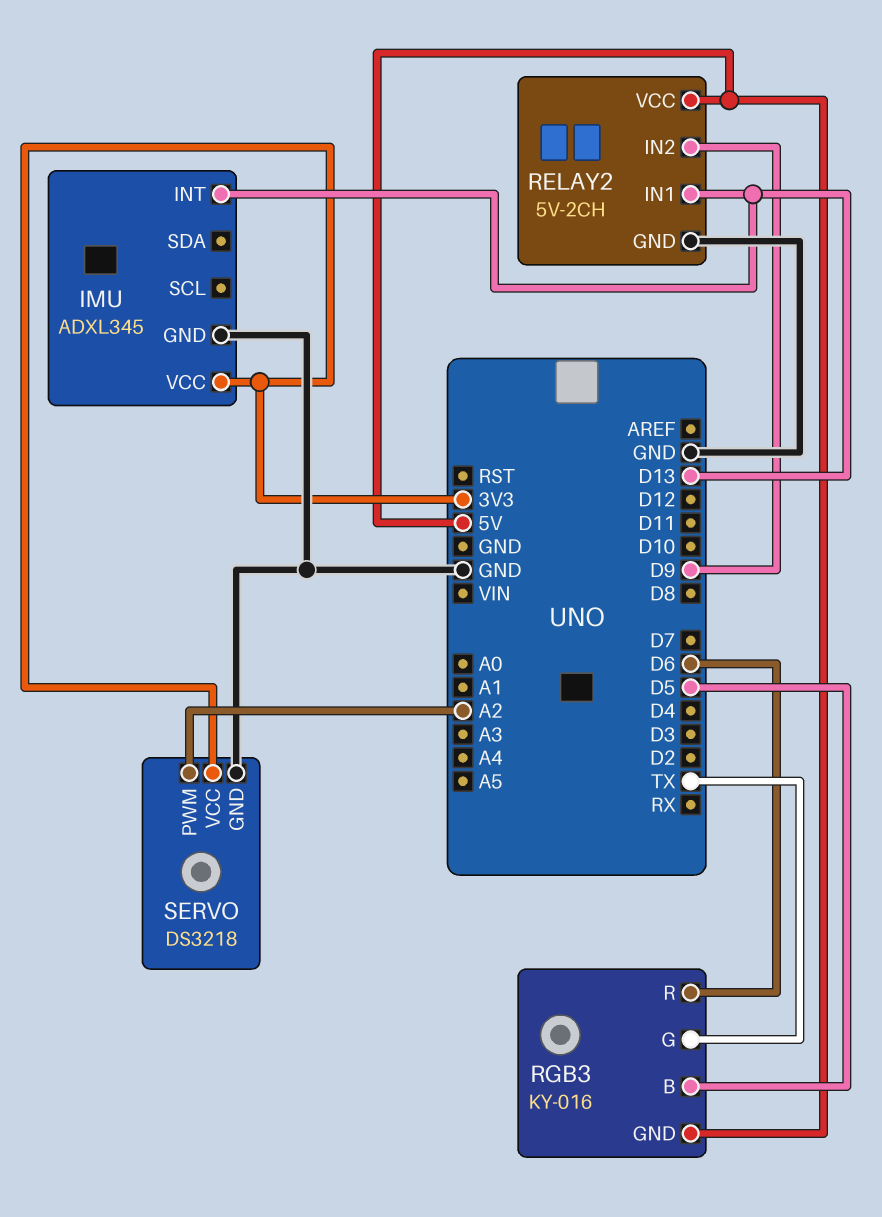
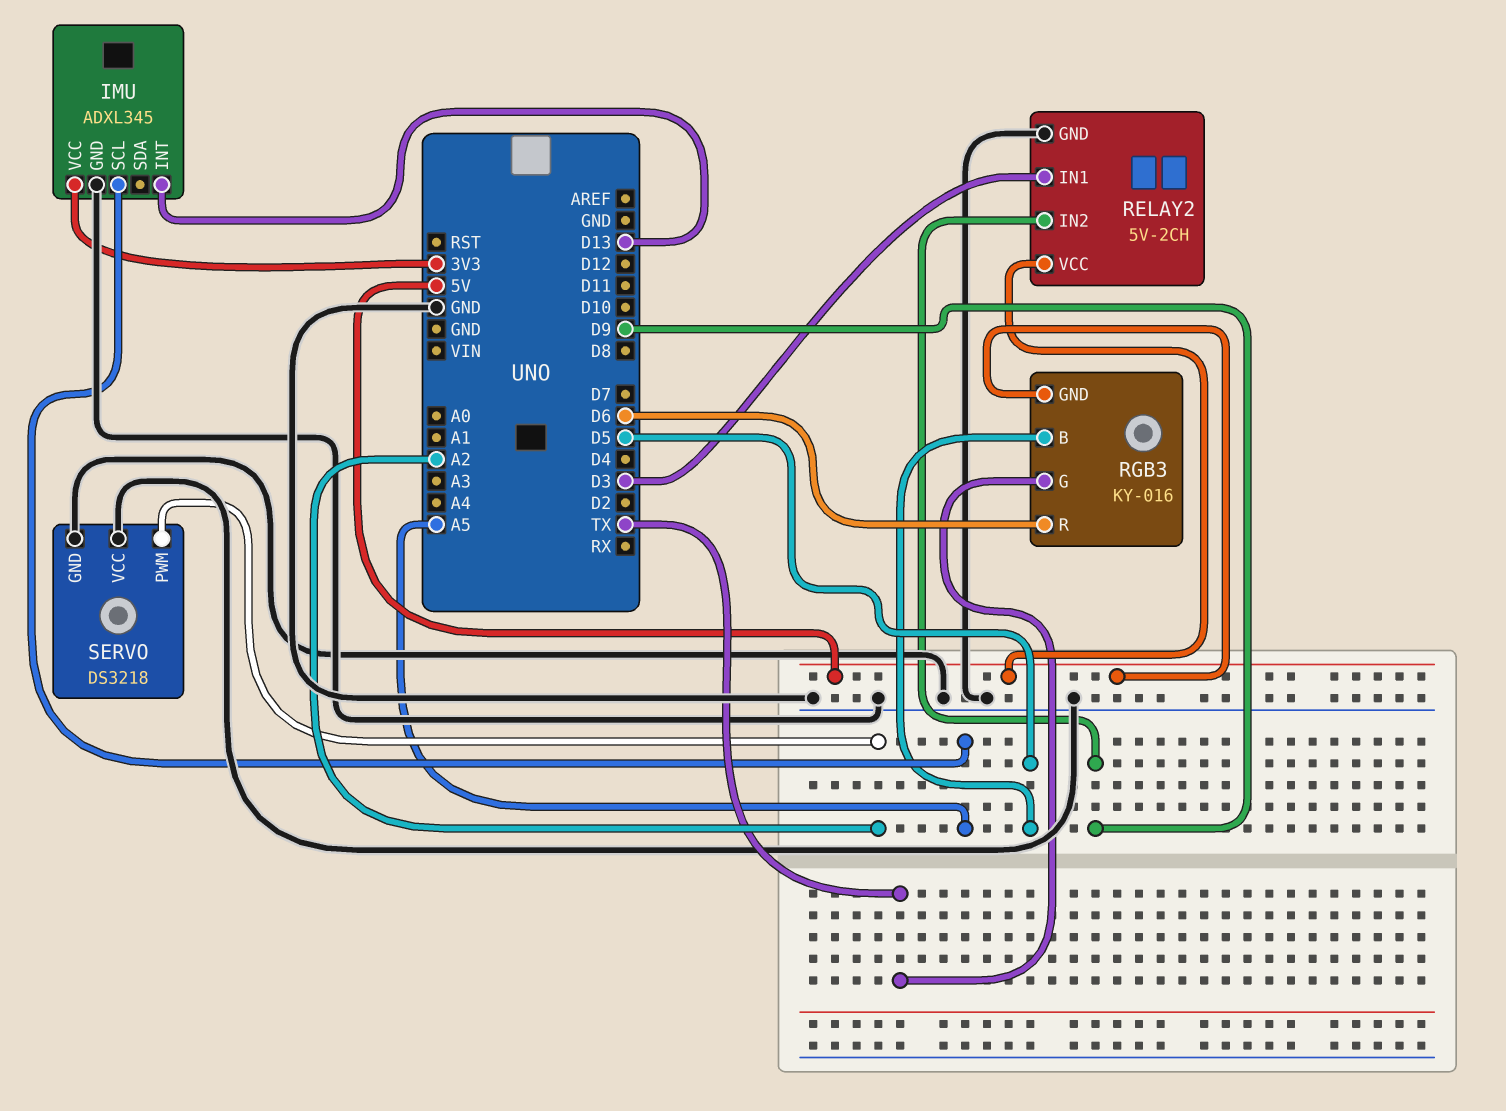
IMU pin SCL: none -> A5
RELAY2 pin IN1: D13 -> D3
SERVO pin VCC: 3V3 -> GND

